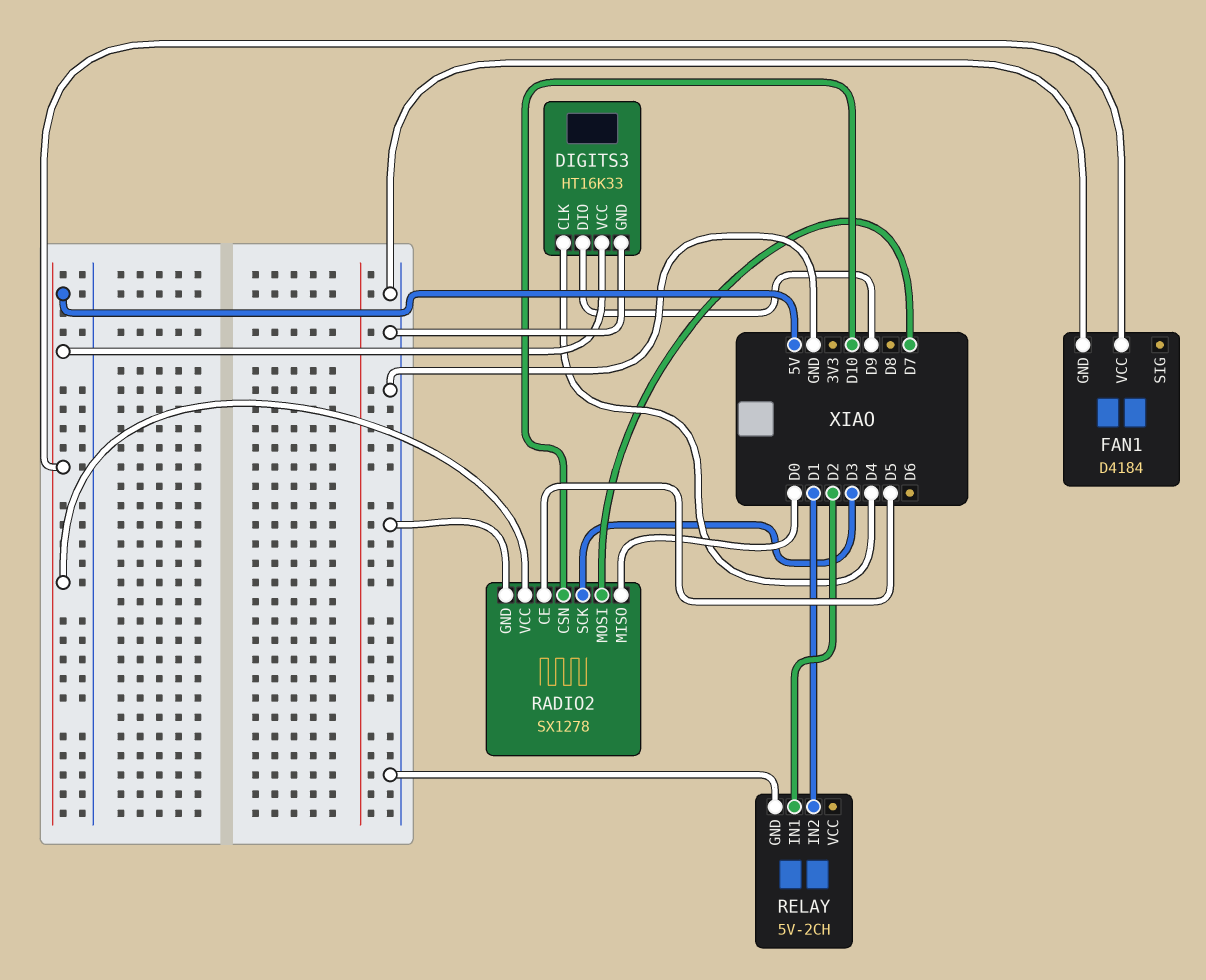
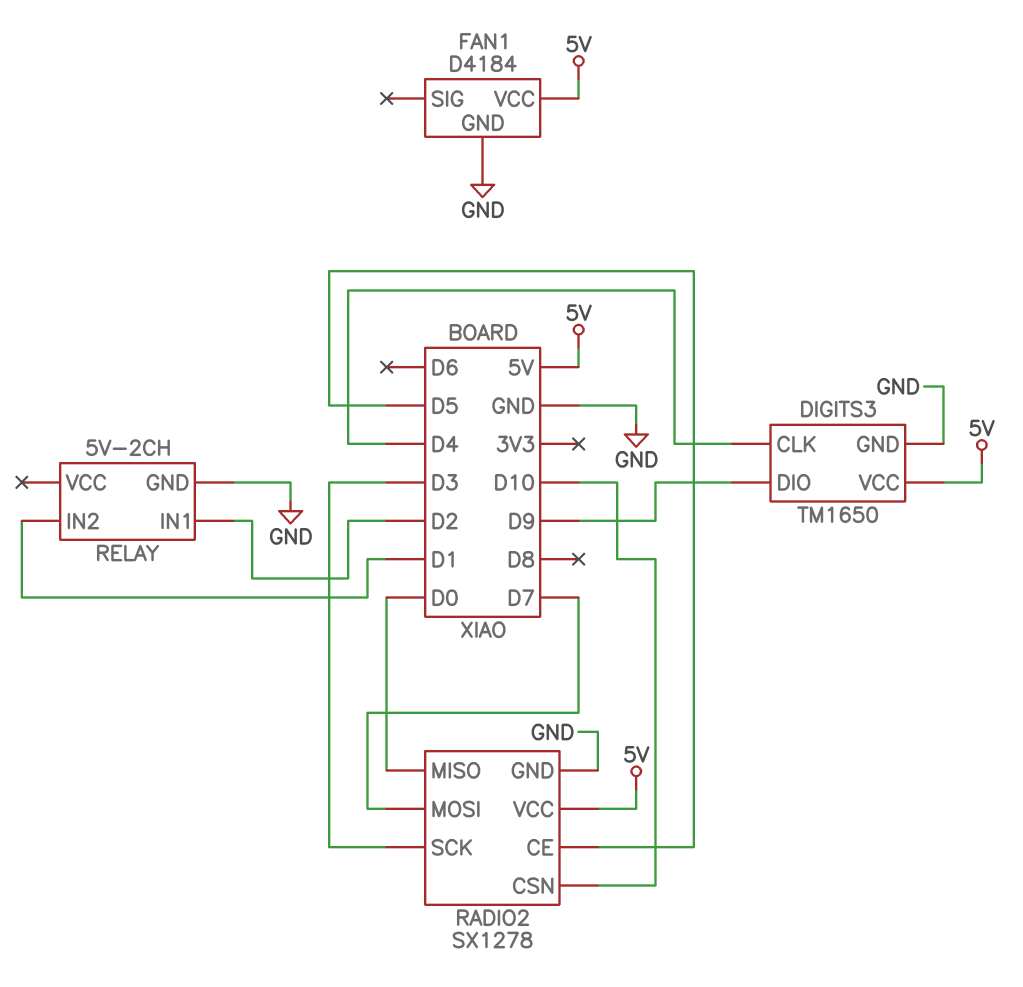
DIGITS3: HT16K33 -> TM1650

